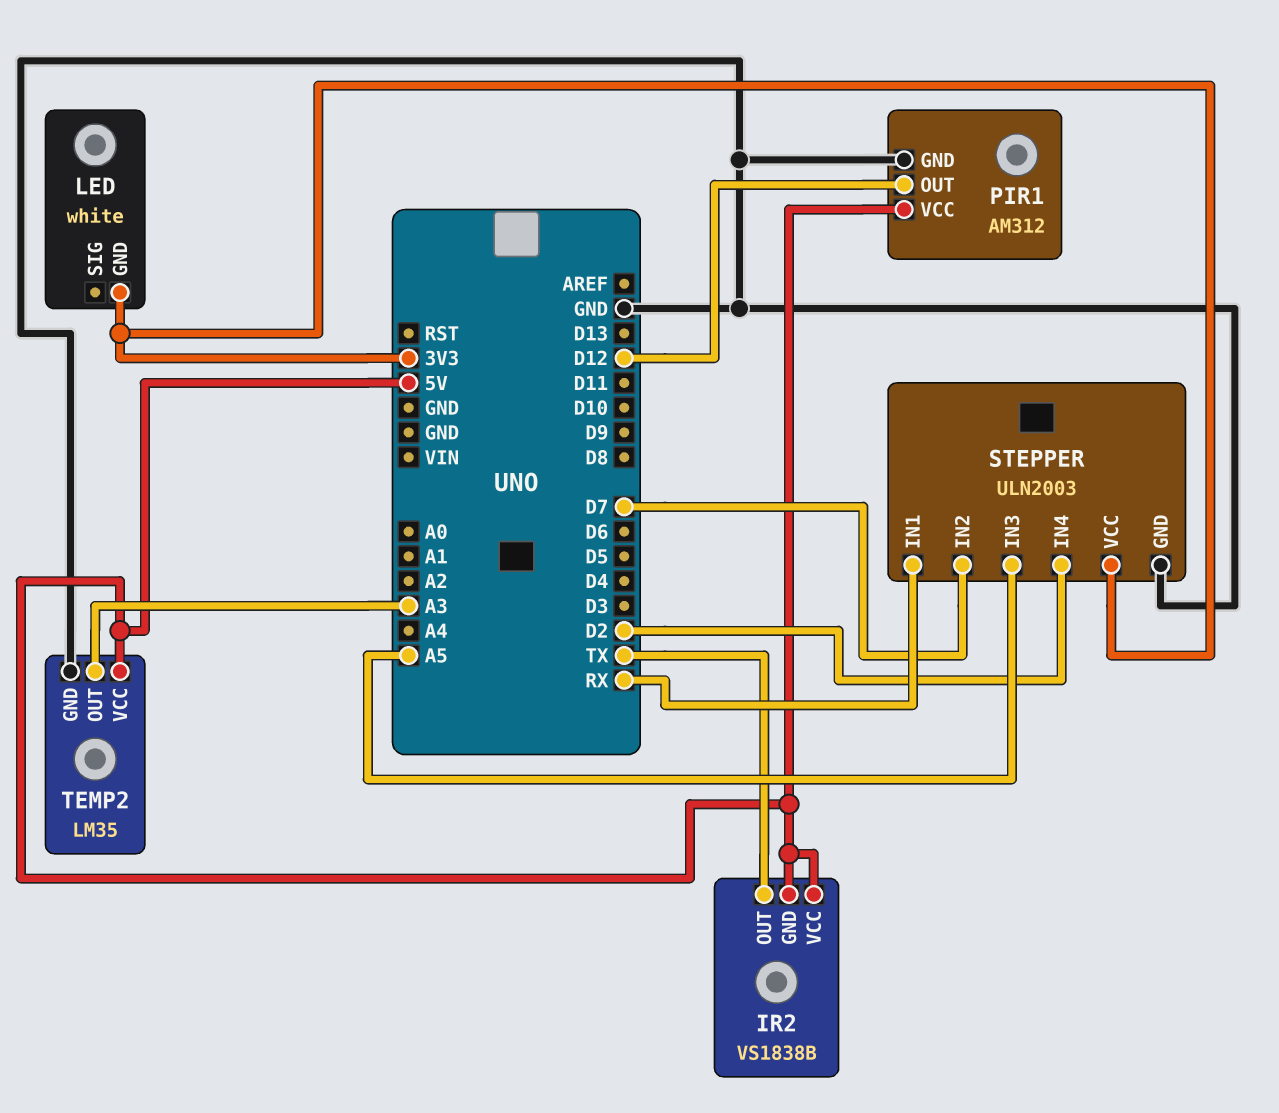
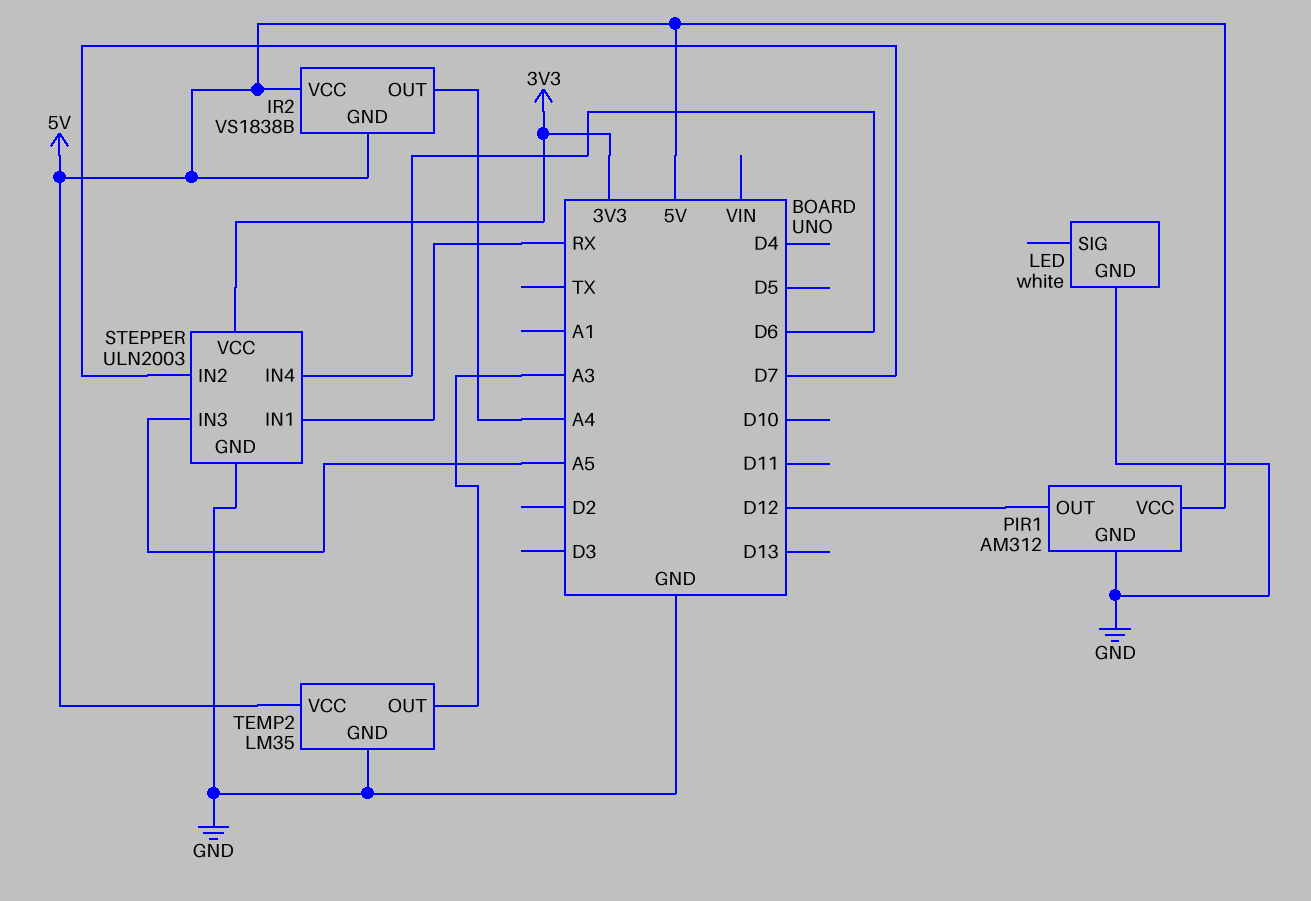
IR2 pin OUT: TX -> A4
LED pin GND: 3V3 -> GND
STEPPER pin IN4: D2 -> D6

